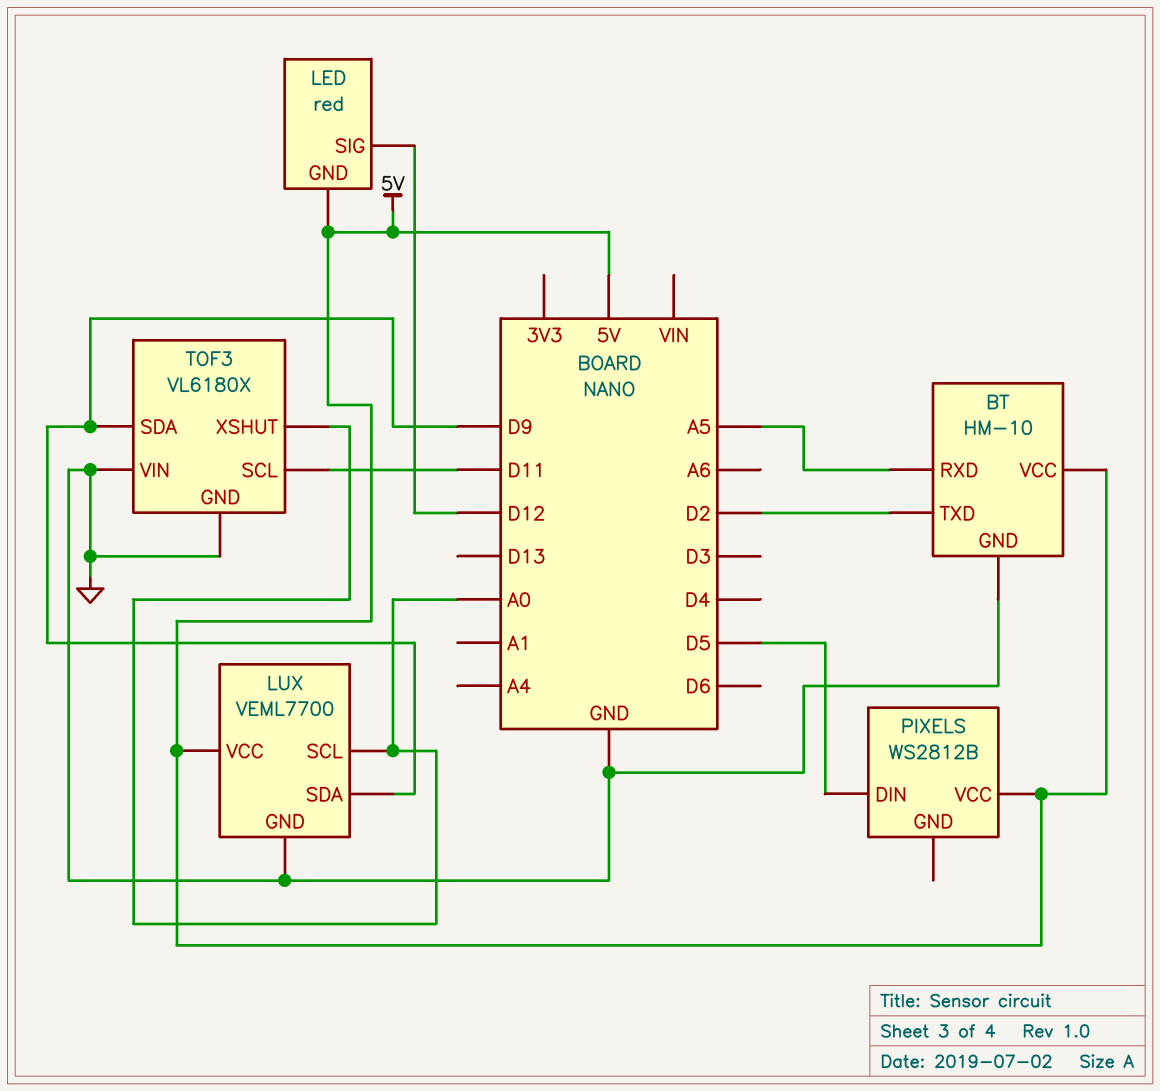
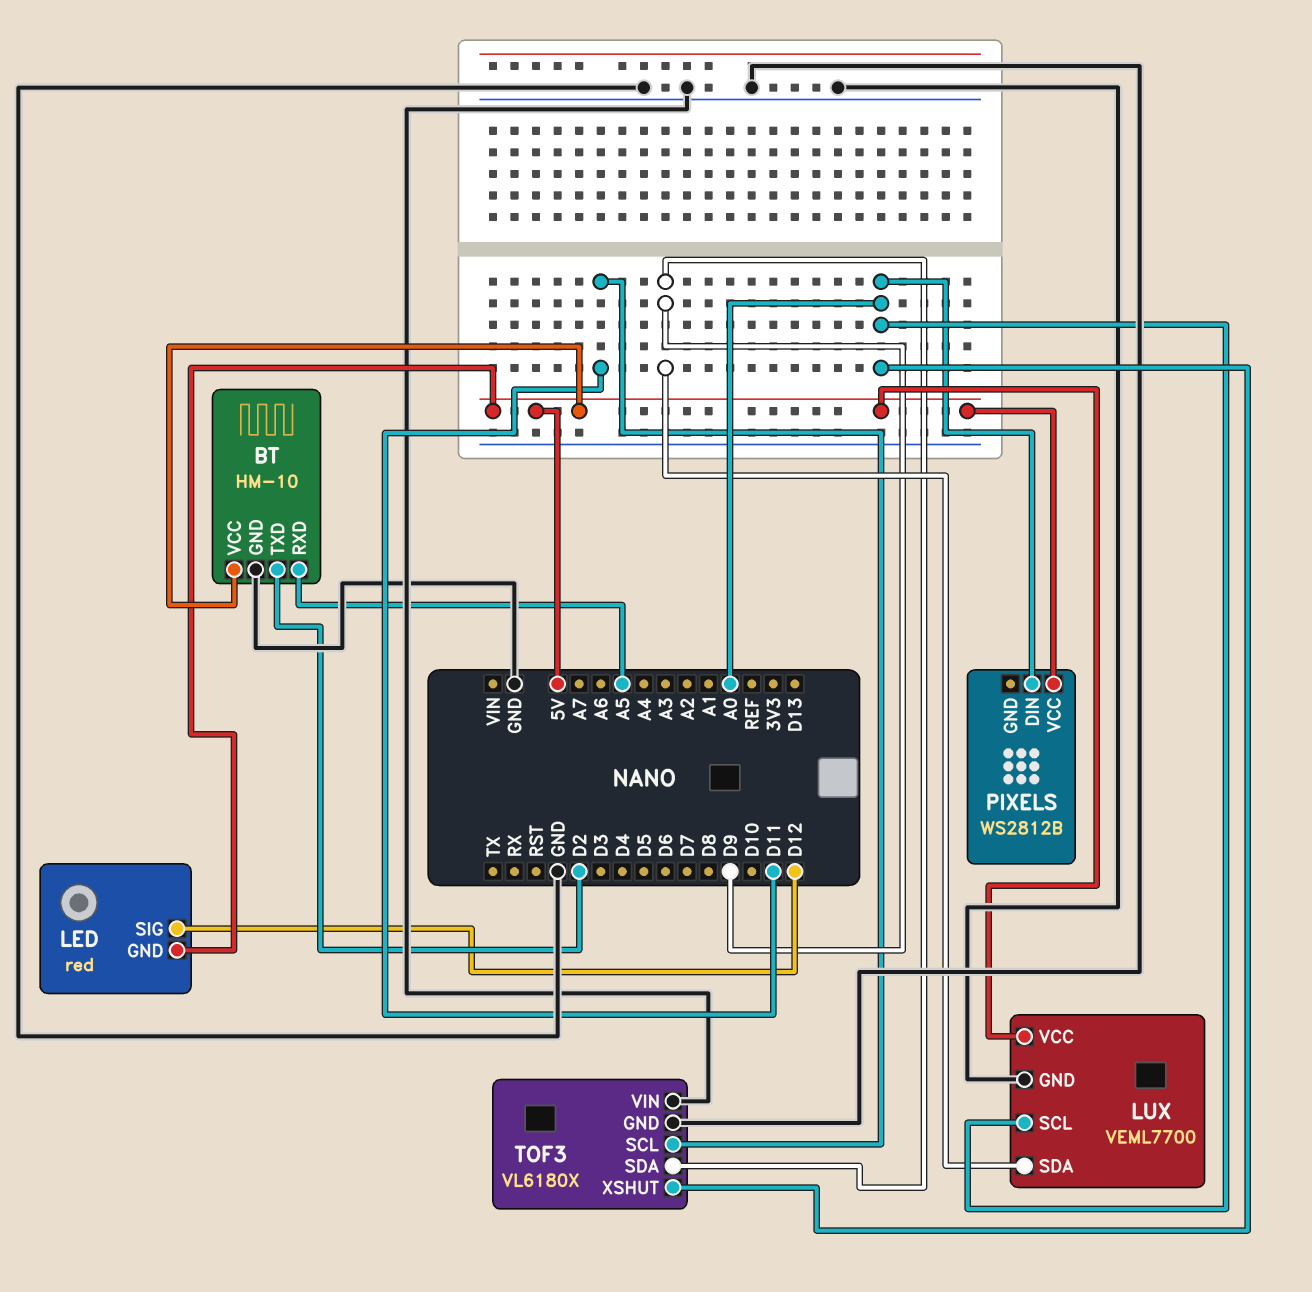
PIXELS pin DIN: D5 -> A0

